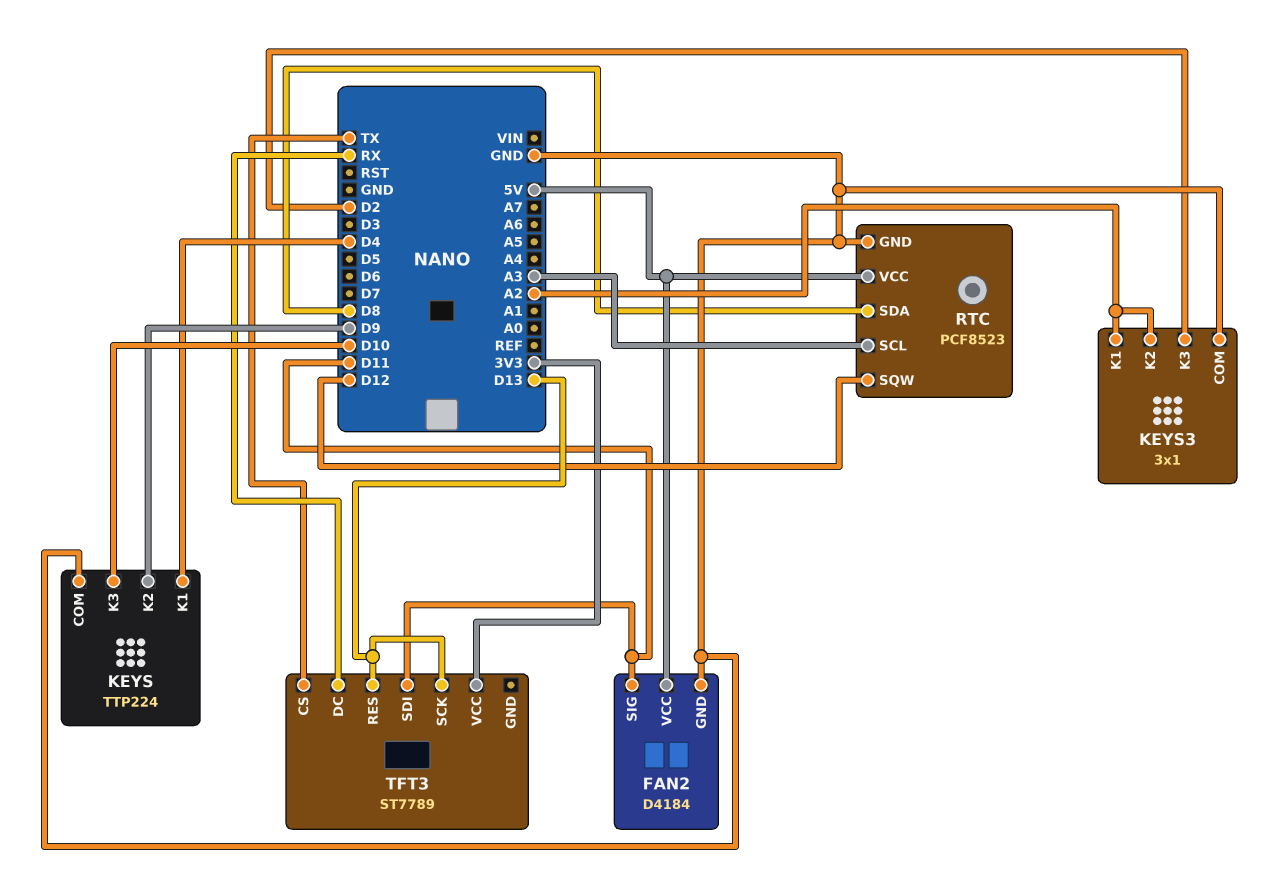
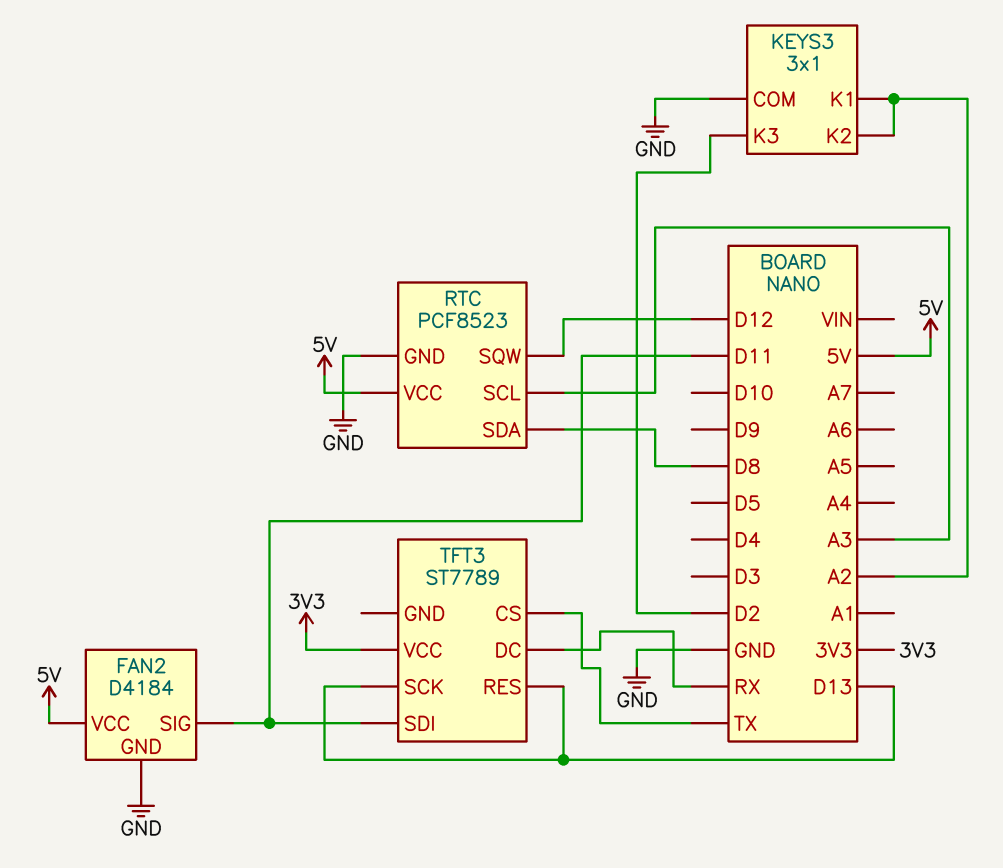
KEYS: TTP224 -> none
KEYS pin COM: GND -> none
KEYS pin K1: D4 -> none
KEYS pin K2: D9 -> none
KEYS pin K3: D10 -> none

